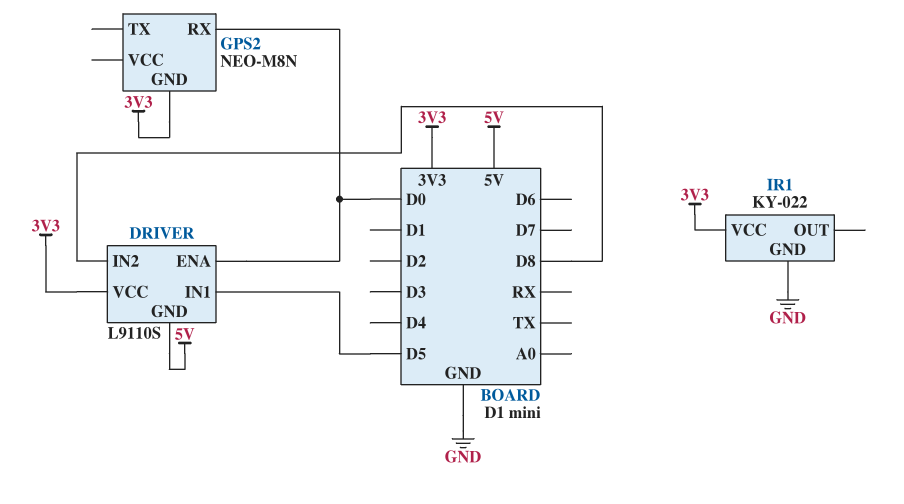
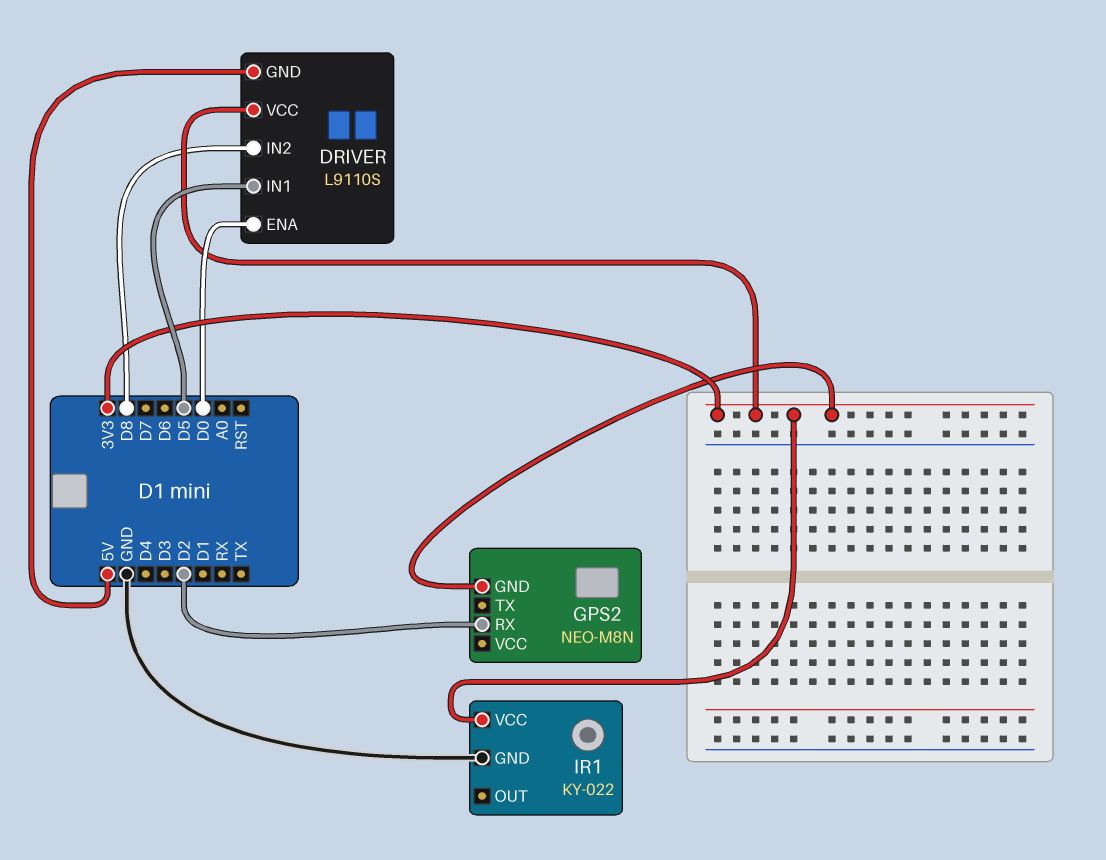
GPS2 pin RX: D0 -> D2

